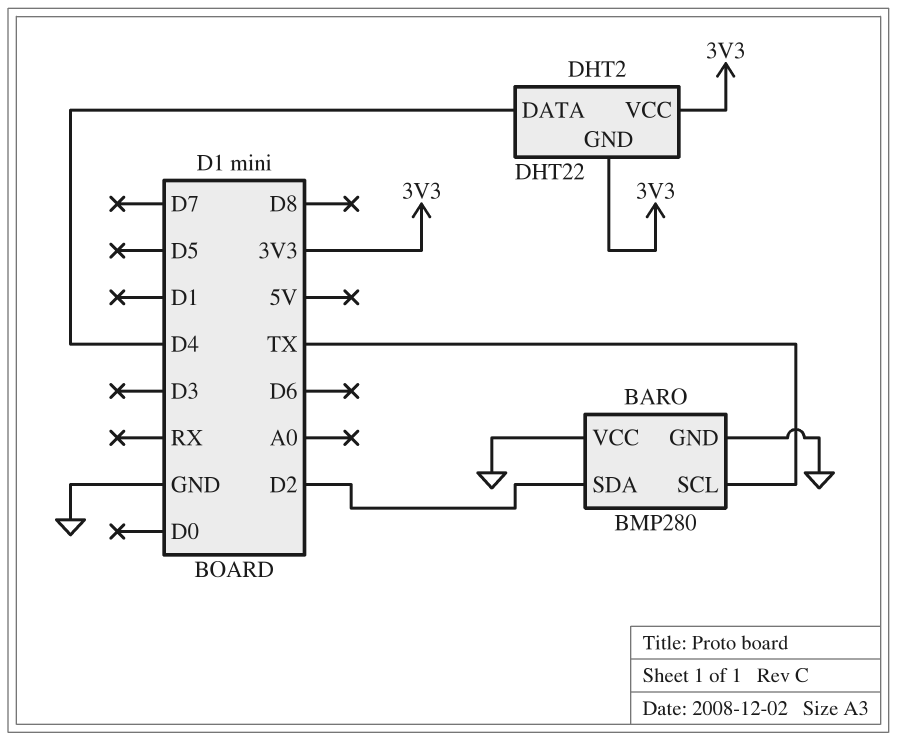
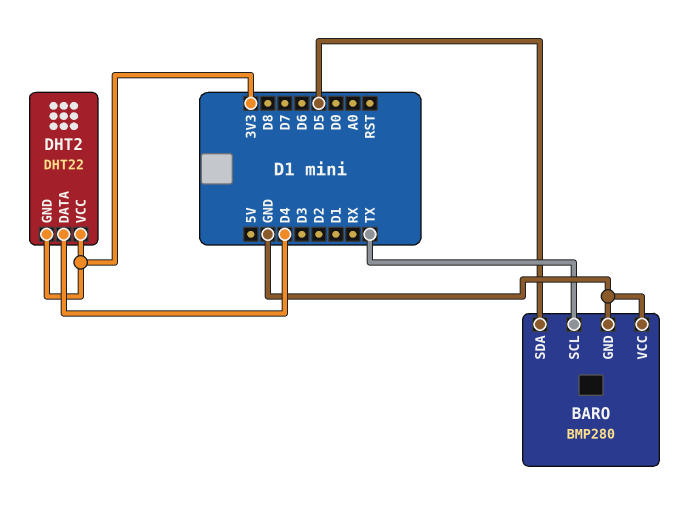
BARO pin SDA: D2 -> D5

